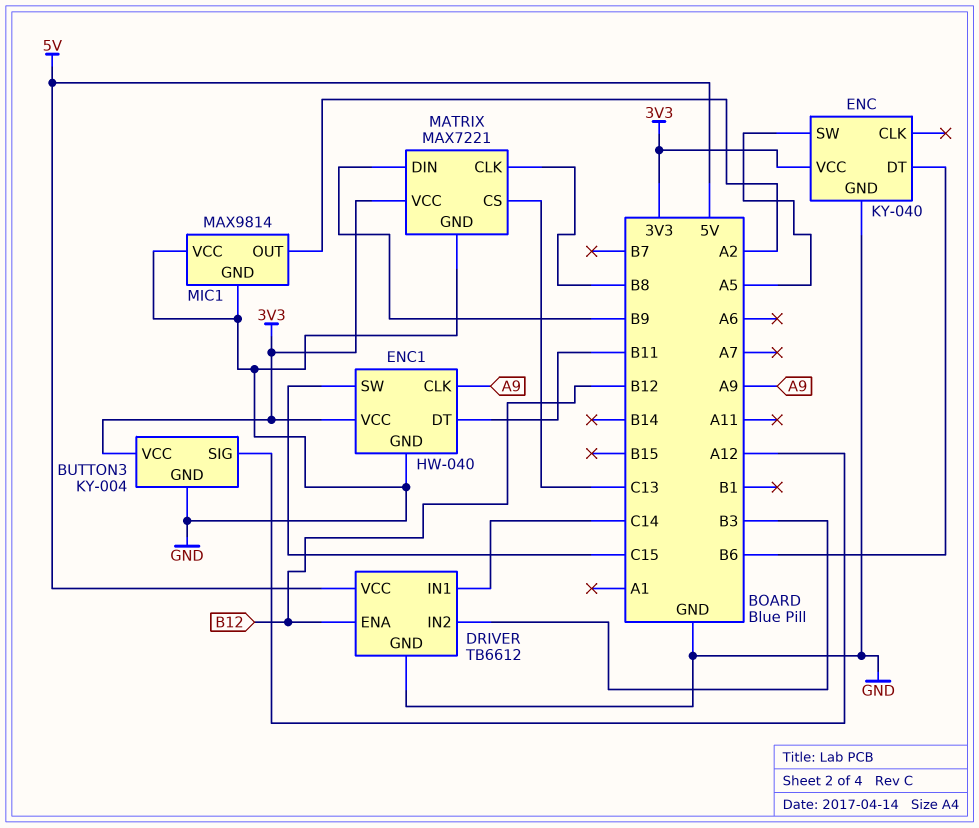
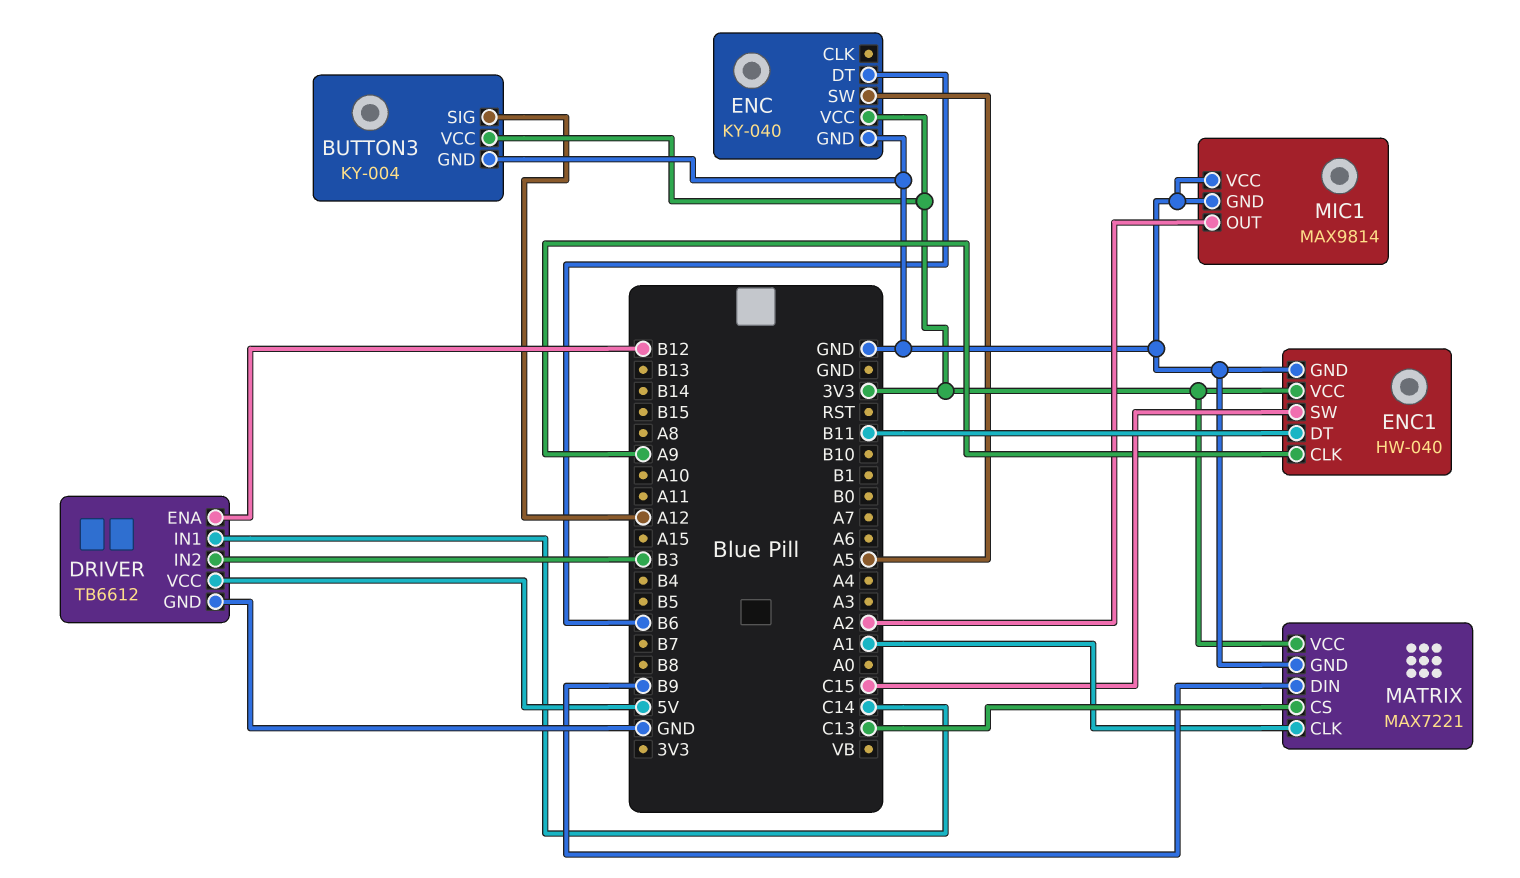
MATRIX pin CLK: B8 -> A1

